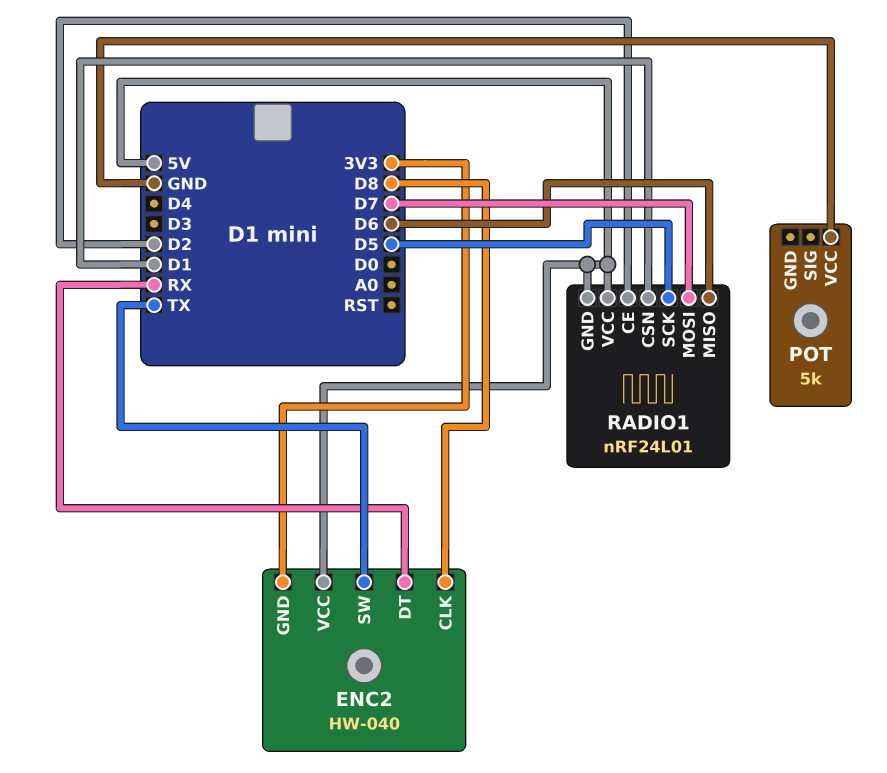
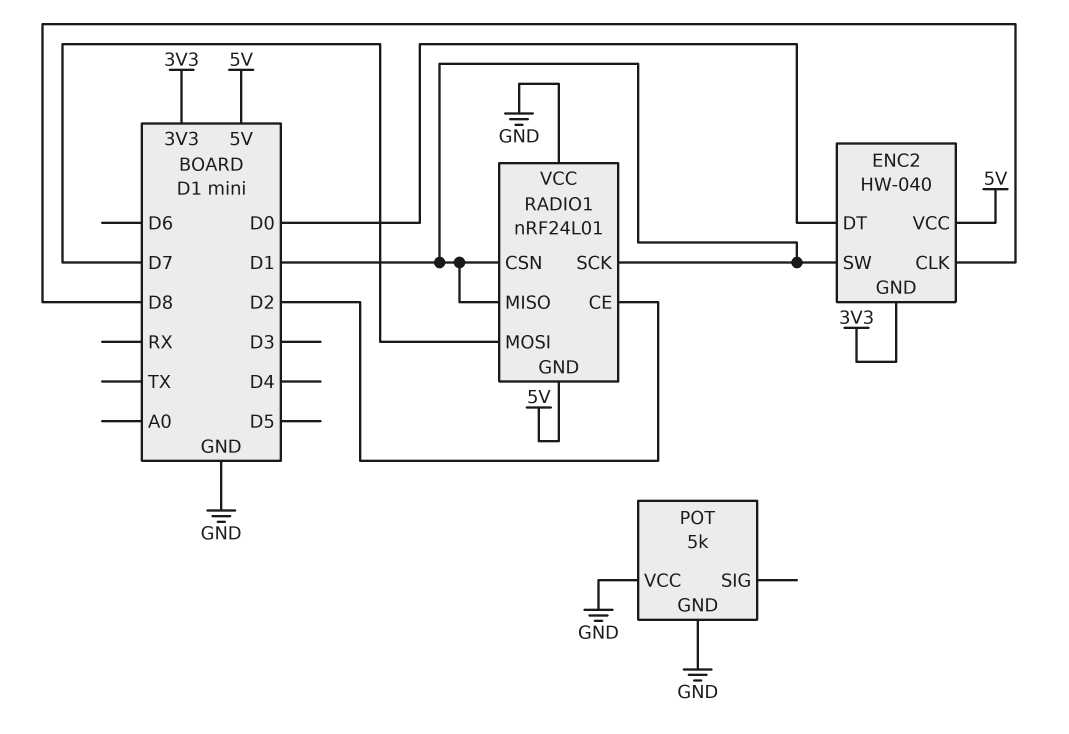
ENC2 pin DT: RX -> D0
ENC2 pin SW: TX -> D1
POT pin GND: none -> GND
RADIO1 pin MISO: D6 -> D1
RADIO1 pin SCK: D5 -> D1
RADIO1 pin VCC: 5V -> GND

